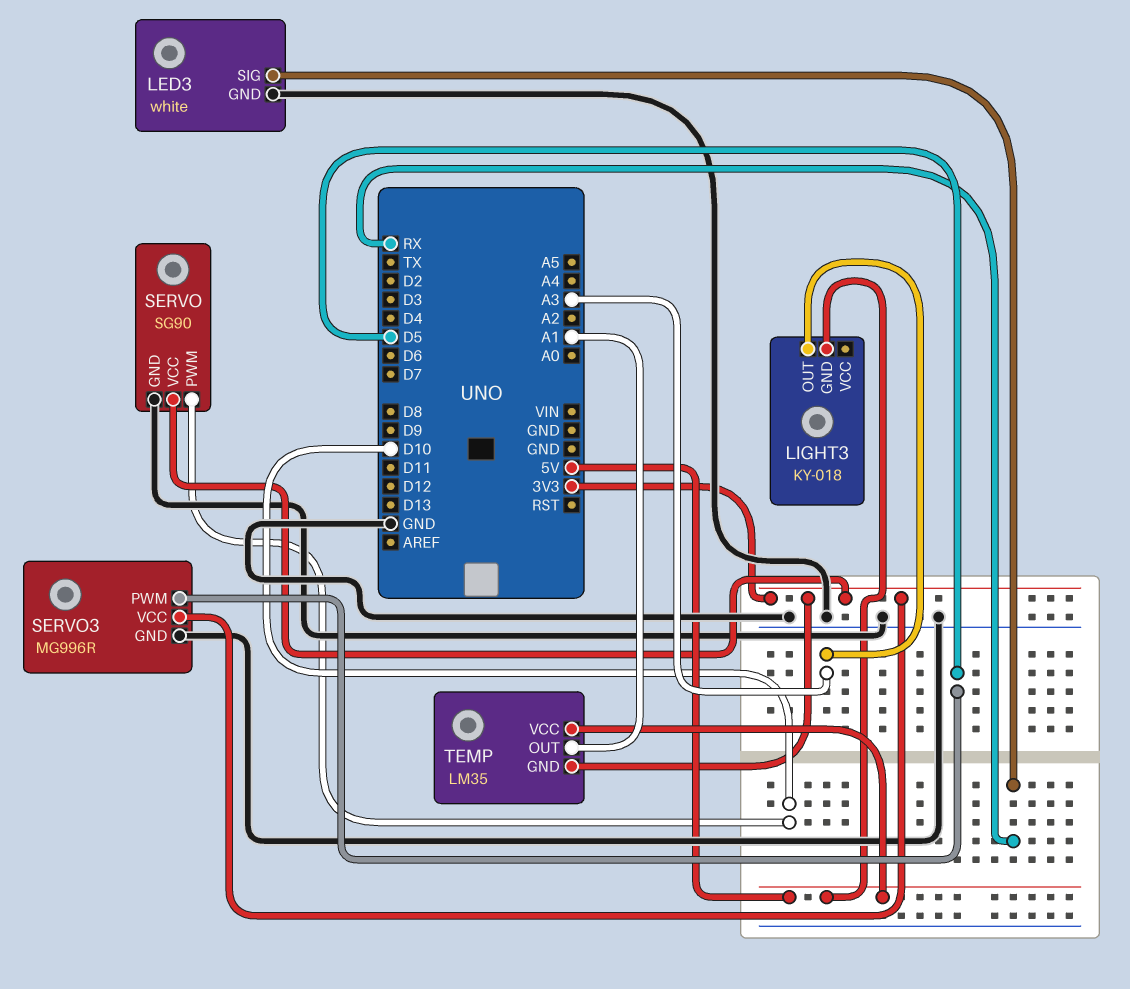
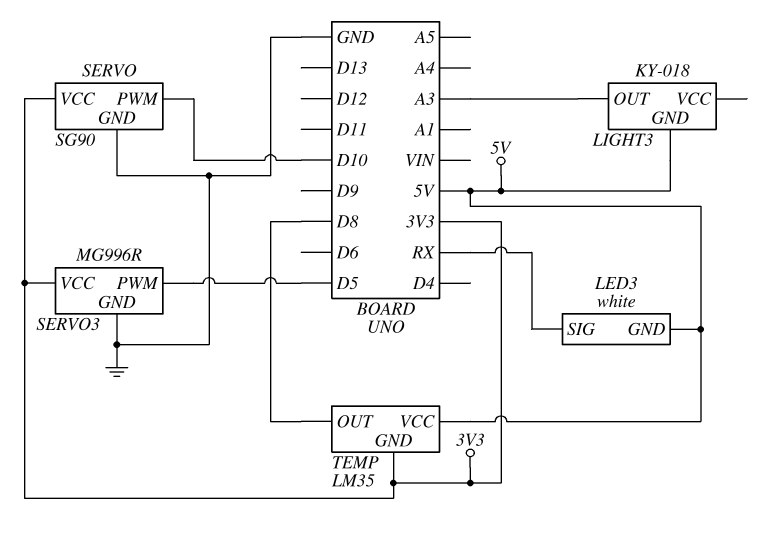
LED3 pin GND: GND -> 5V
TEMP pin OUT: A1 -> D8

